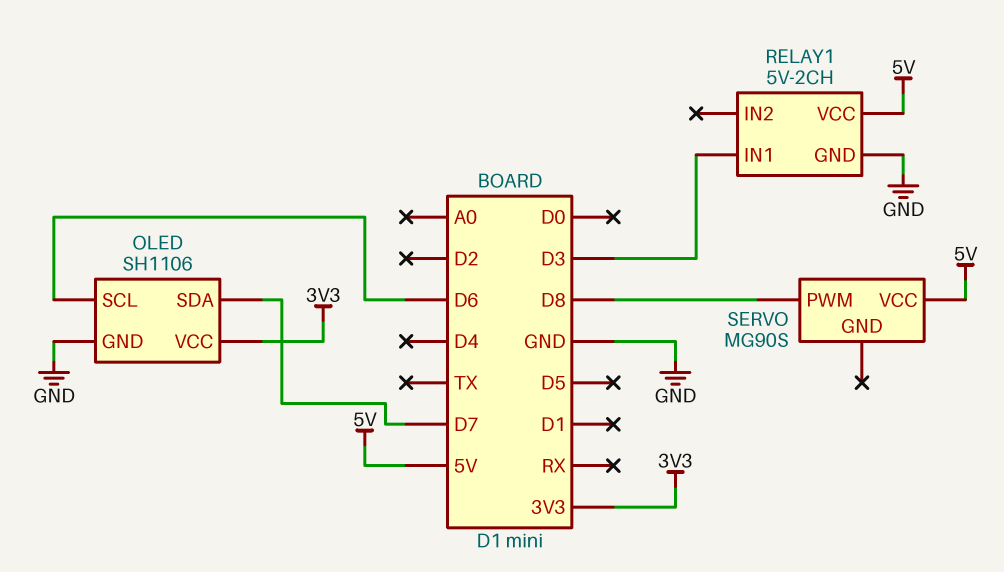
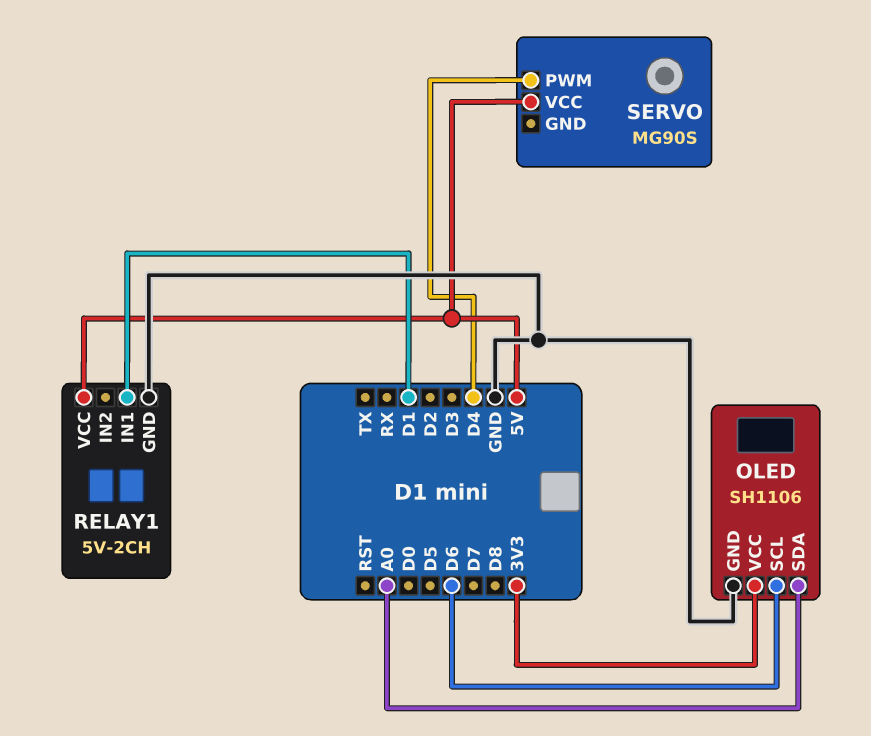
OLED pin SDA: D7 -> A0
RELAY1 pin IN1: D3 -> D1
SERVO pin PWM: D8 -> D4

